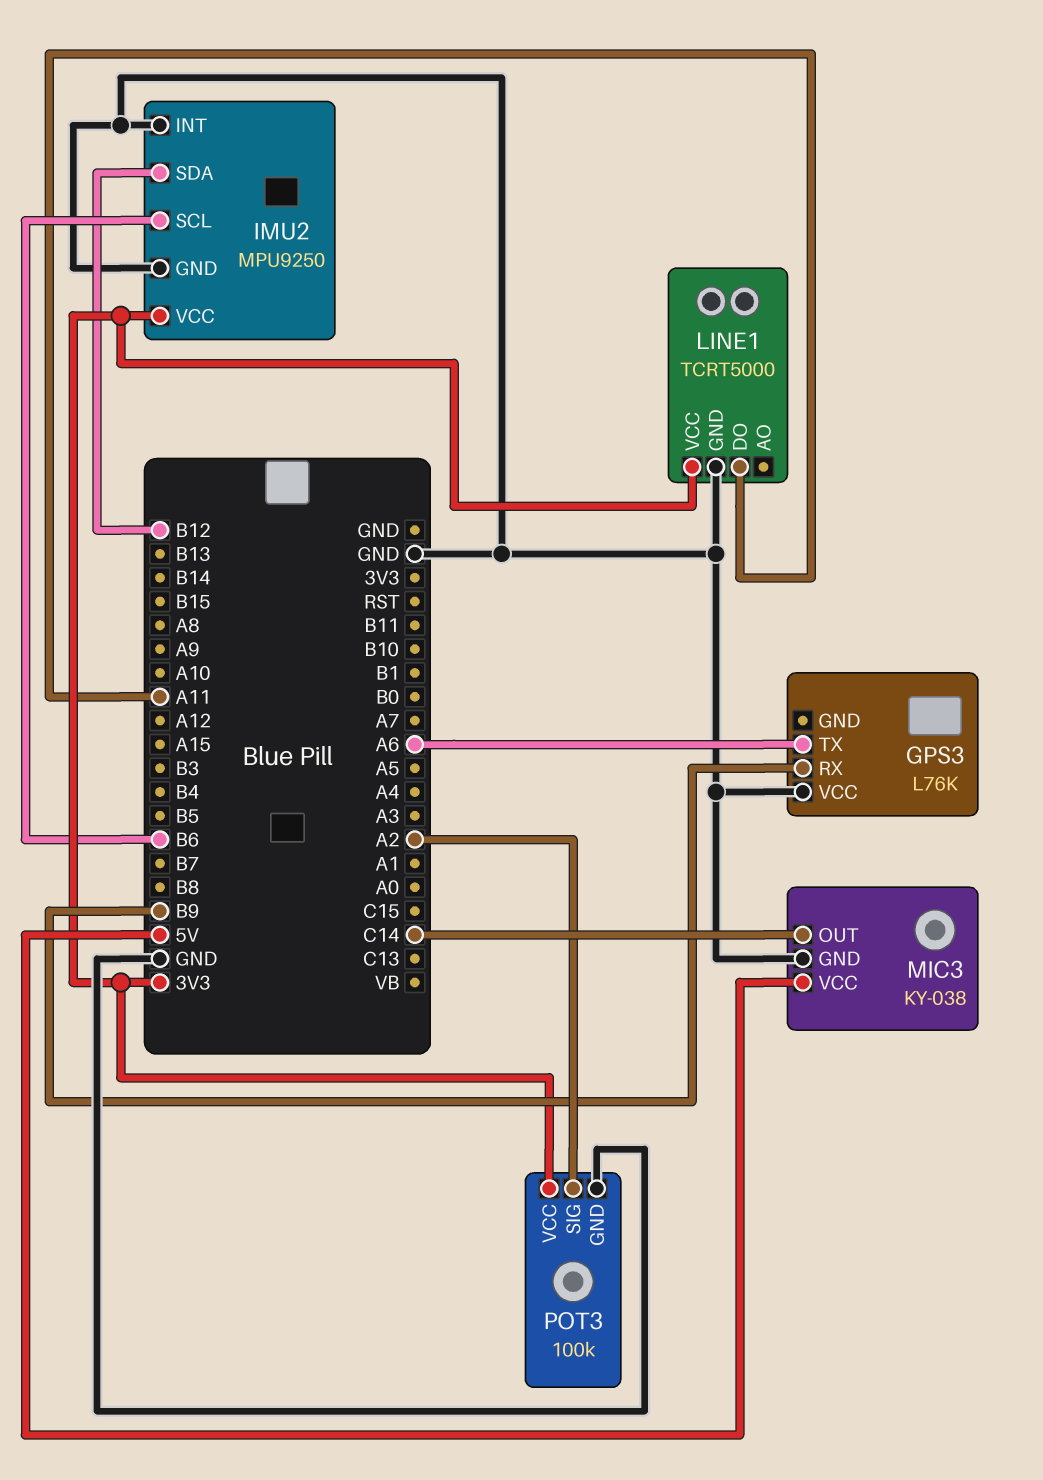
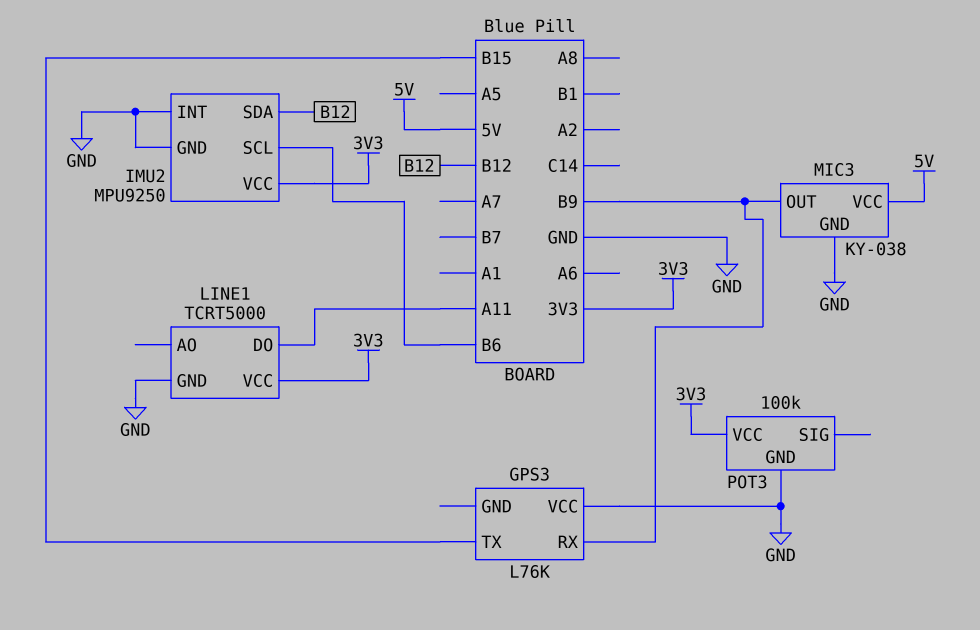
GPS3 pin TX: A6 -> B15
MIC3 pin OUT: C14 -> B9
POT3 pin SIG: A2 -> none

